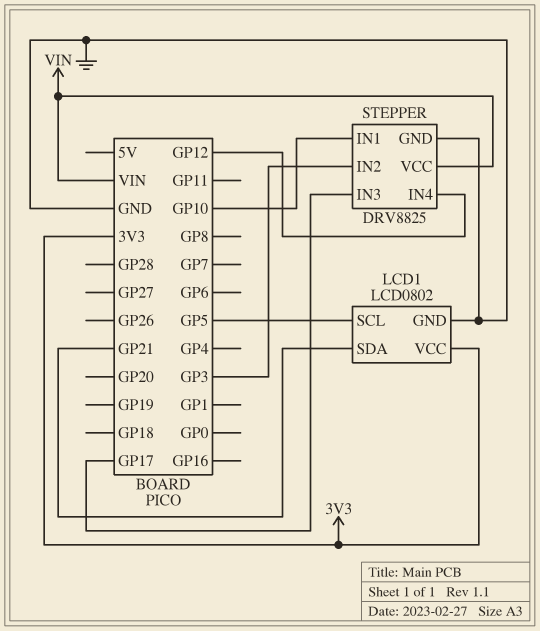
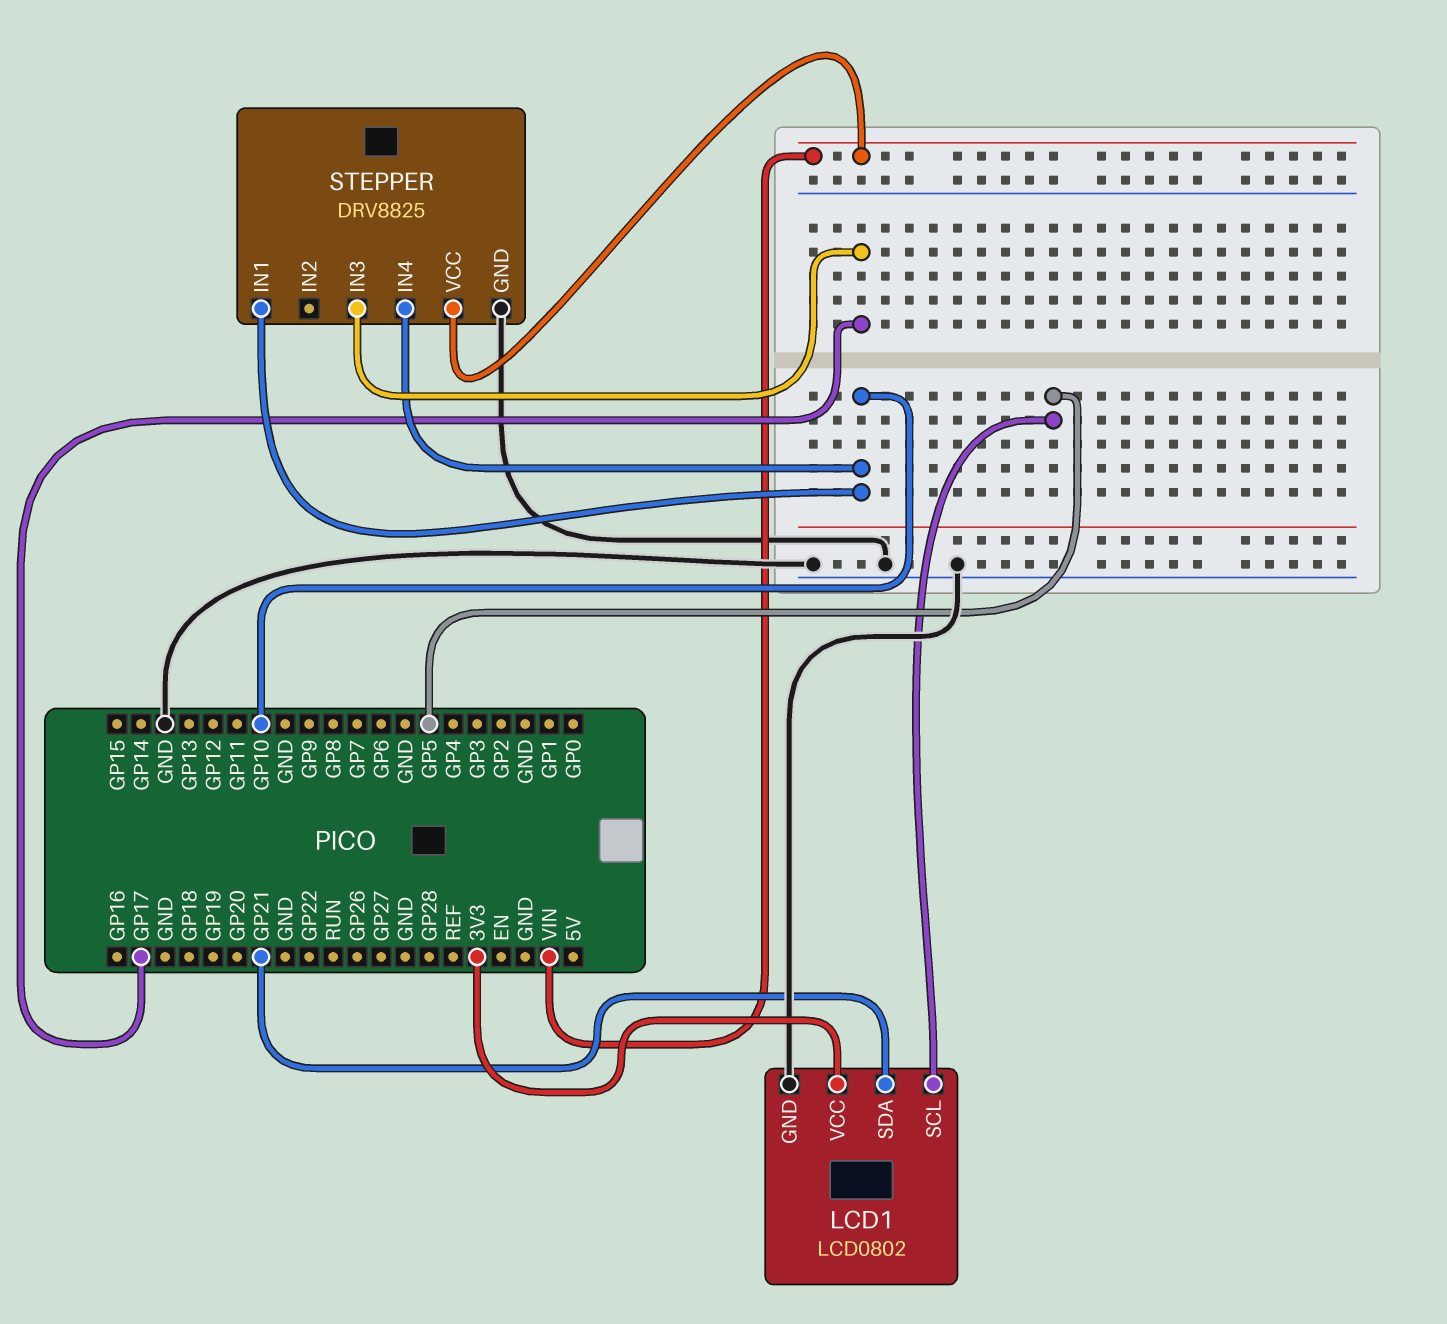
STEPPER pin IN2: GP3 -> none
STEPPER pin IN4: GP12 -> GP10

